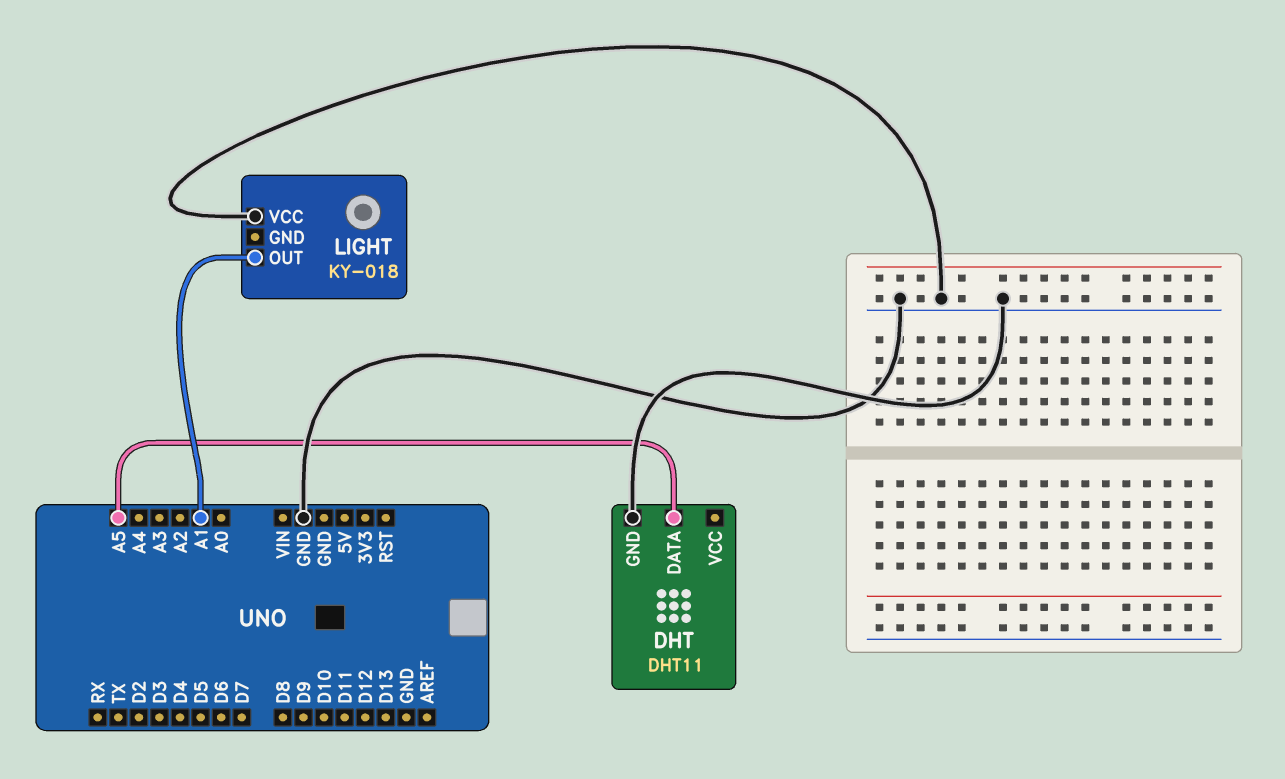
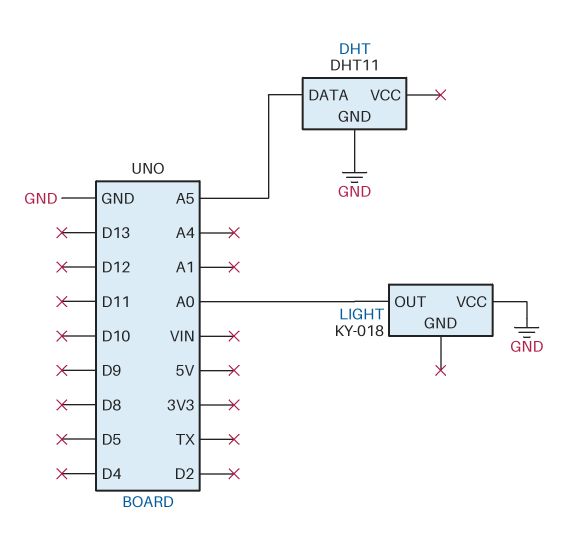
LIGHT pin OUT: A1 -> A0

